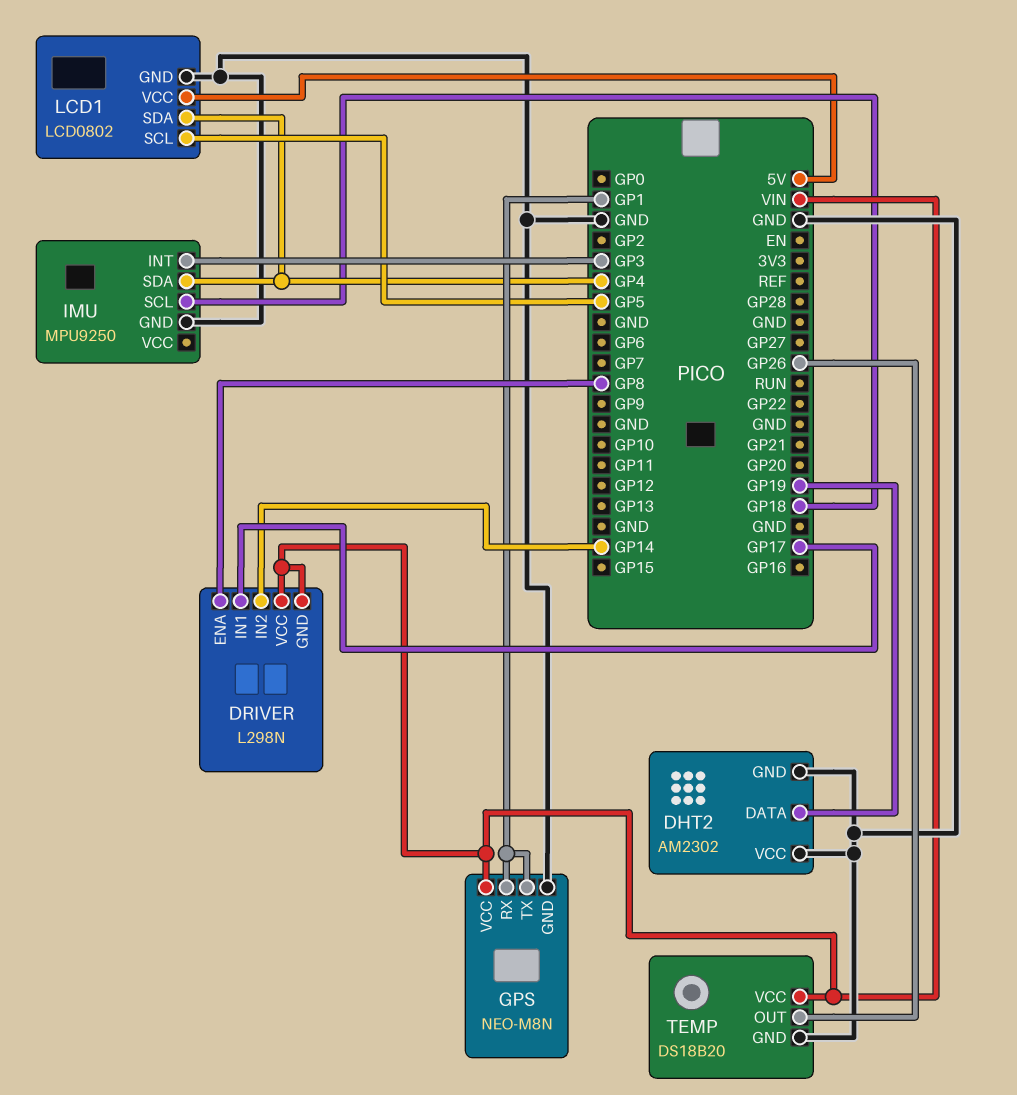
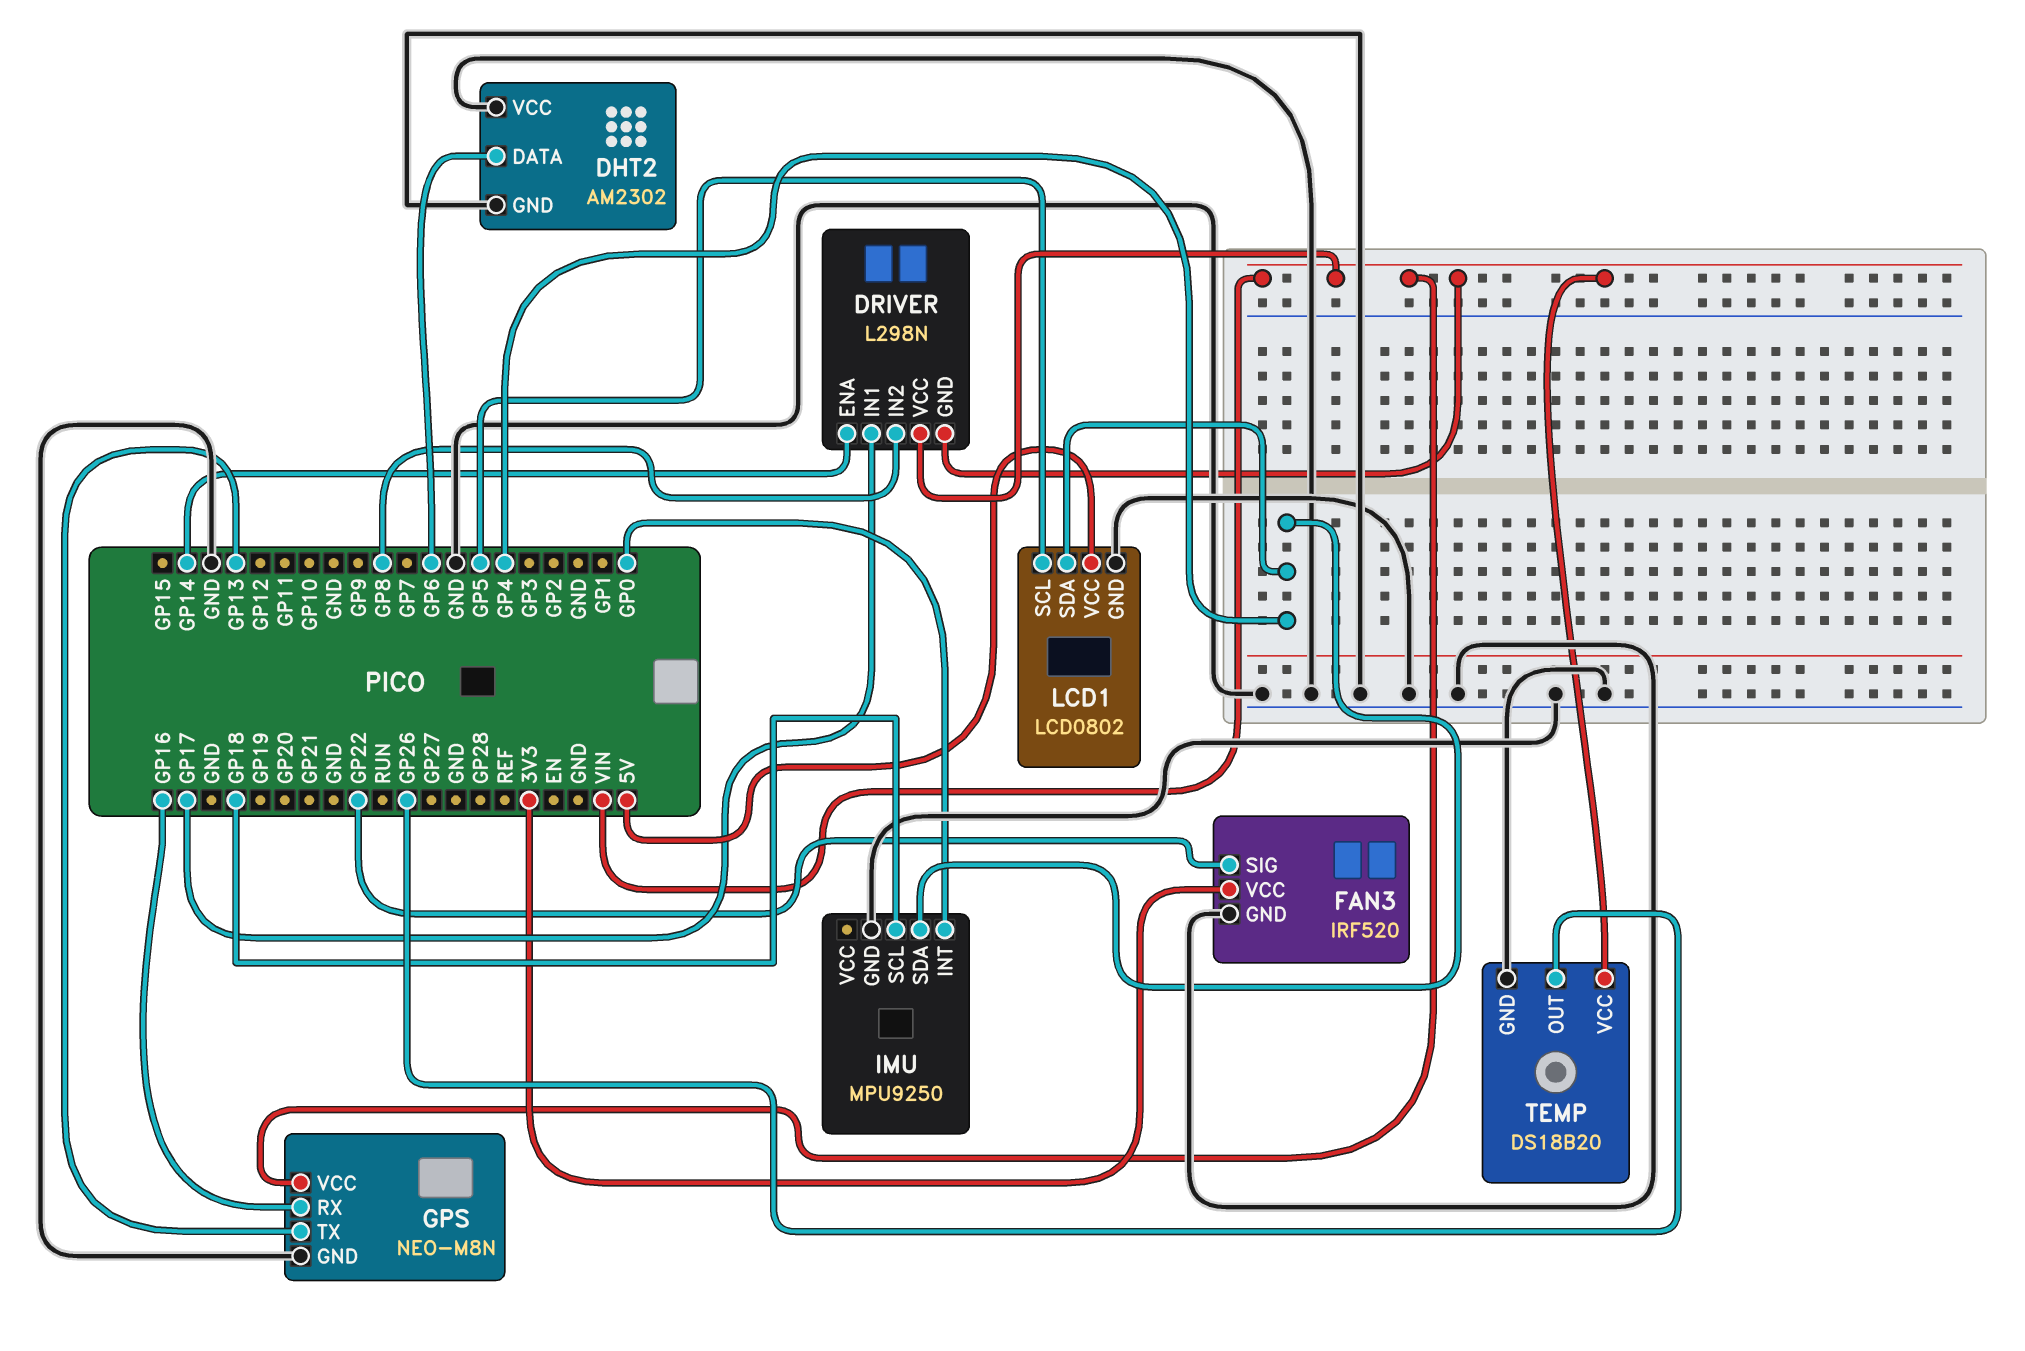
DHT2 pin DATA: GP19 -> GP6
DRIVER pin ENA: GP8 -> GP14
DRIVER pin IN2: GP14 -> GP8
FAN3: none -> IRF520
FAN3 pin GND: none -> GND
FAN3 pin SIG: none -> GP22
FAN3 pin VCC: none -> 3V3
GPS pin RX: GP1 -> GP16
GPS pin TX: GP1 -> GP13
IMU pin INT: GP3 -> GP0

